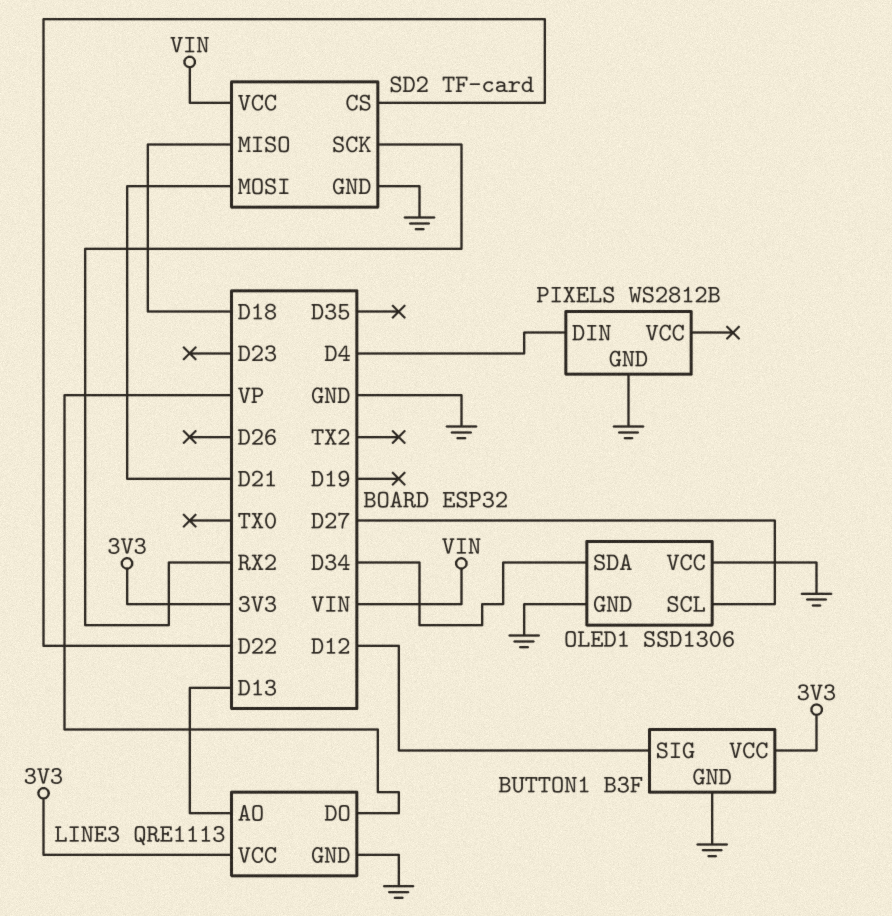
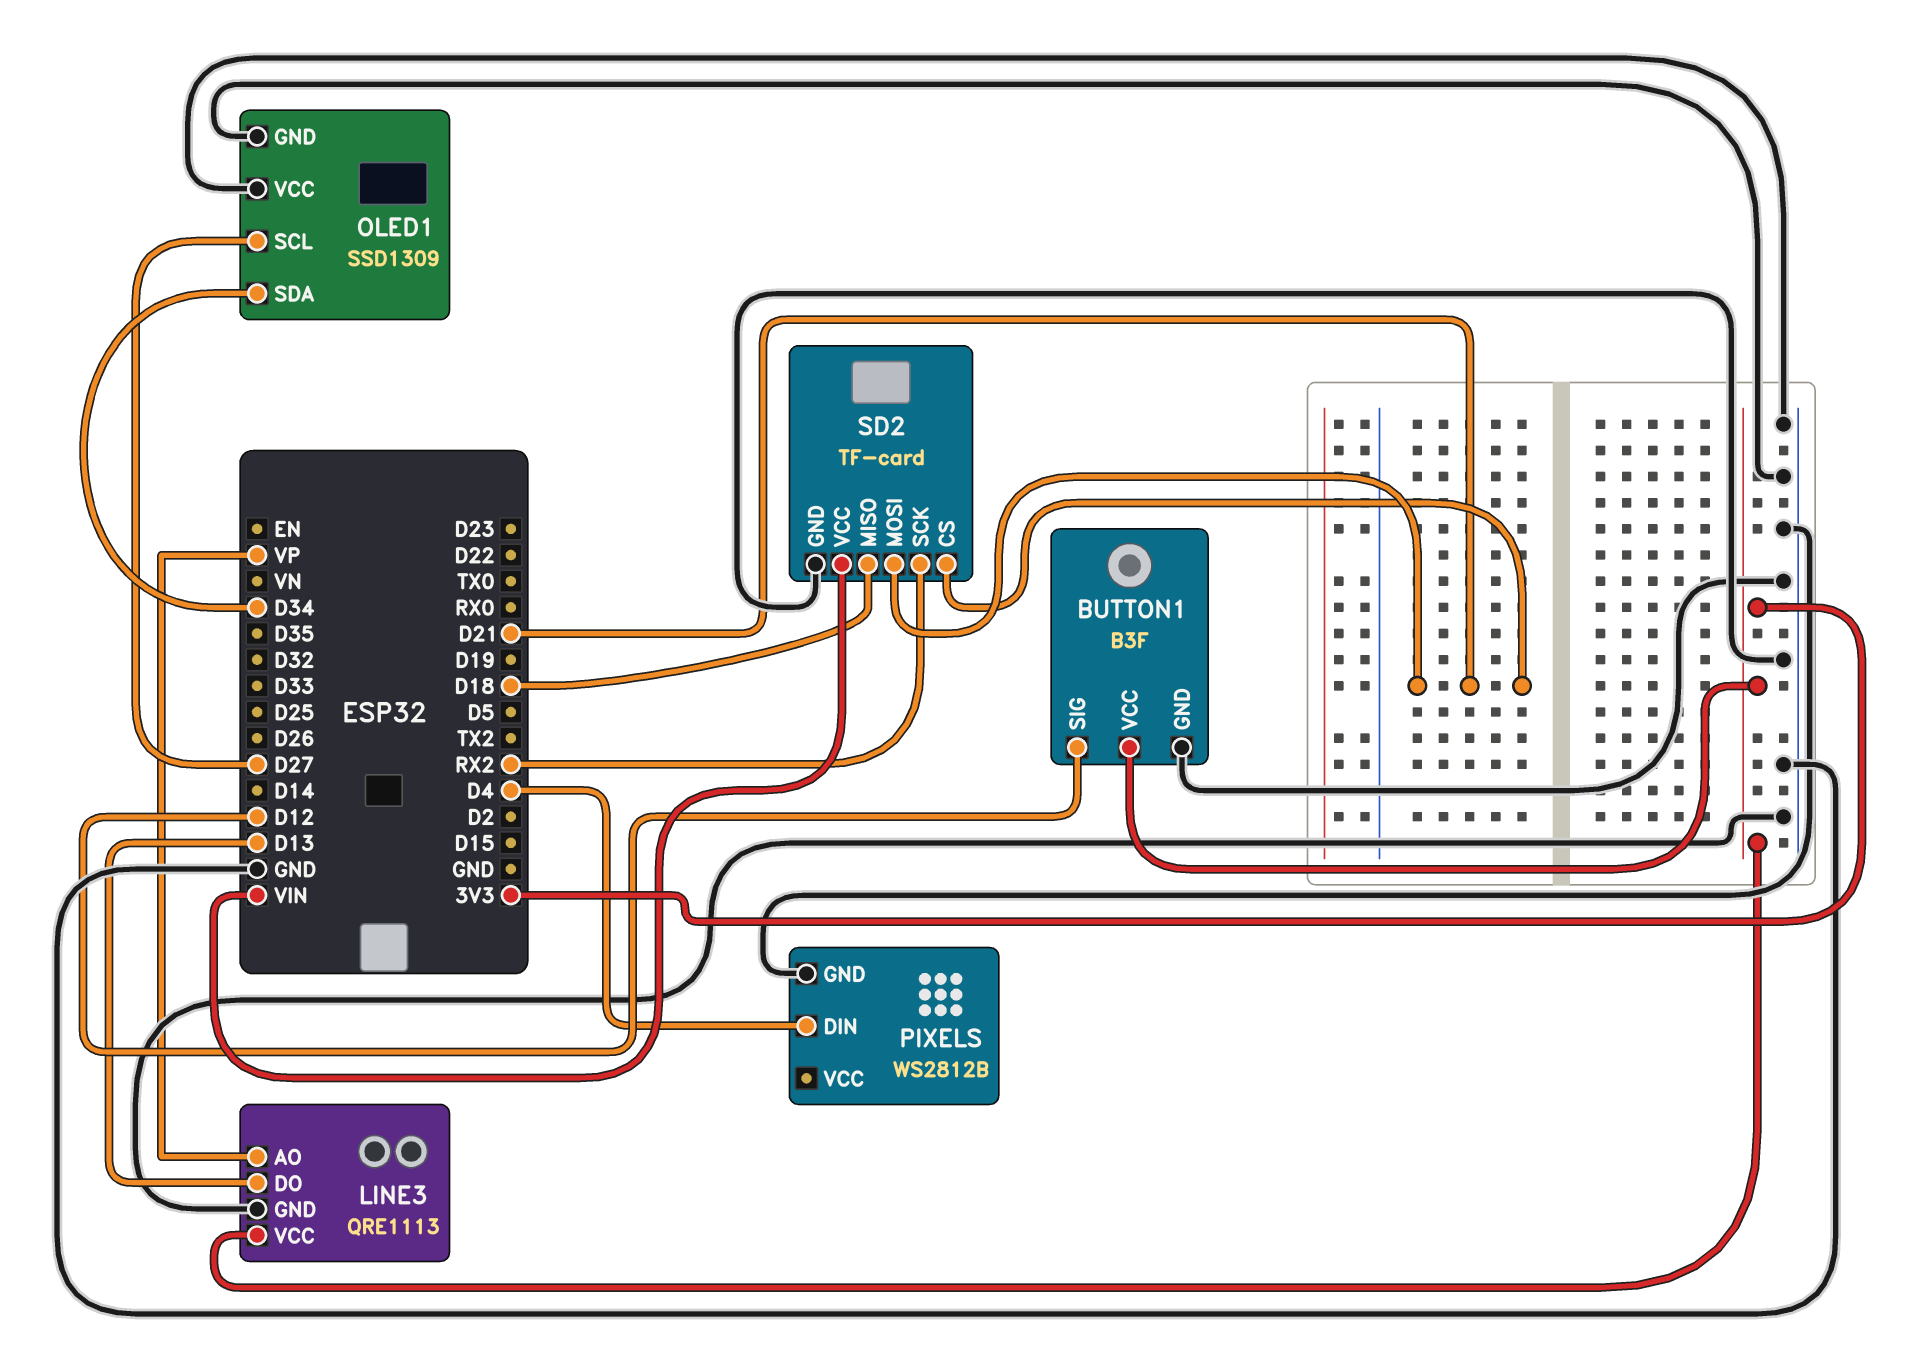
LINE3 pin AO: D13 -> VP
LINE3 pin DO: VP -> D13
OLED1: SSD1306 -> SSD1309
SD2 pin CS: D22 -> D21

